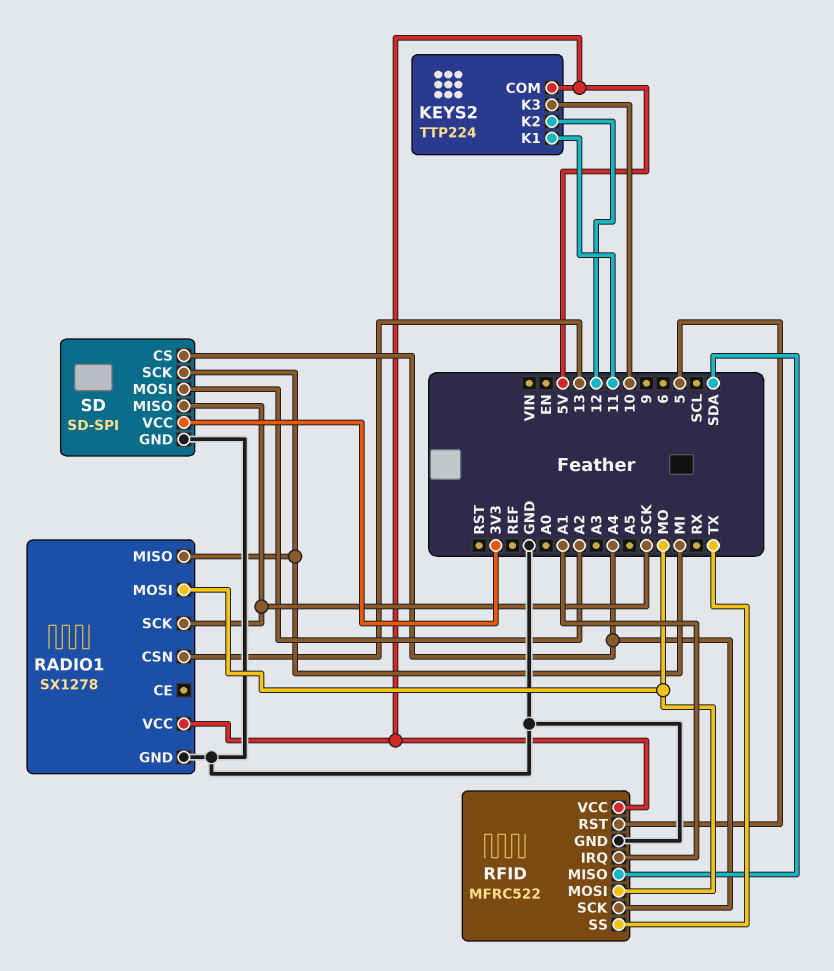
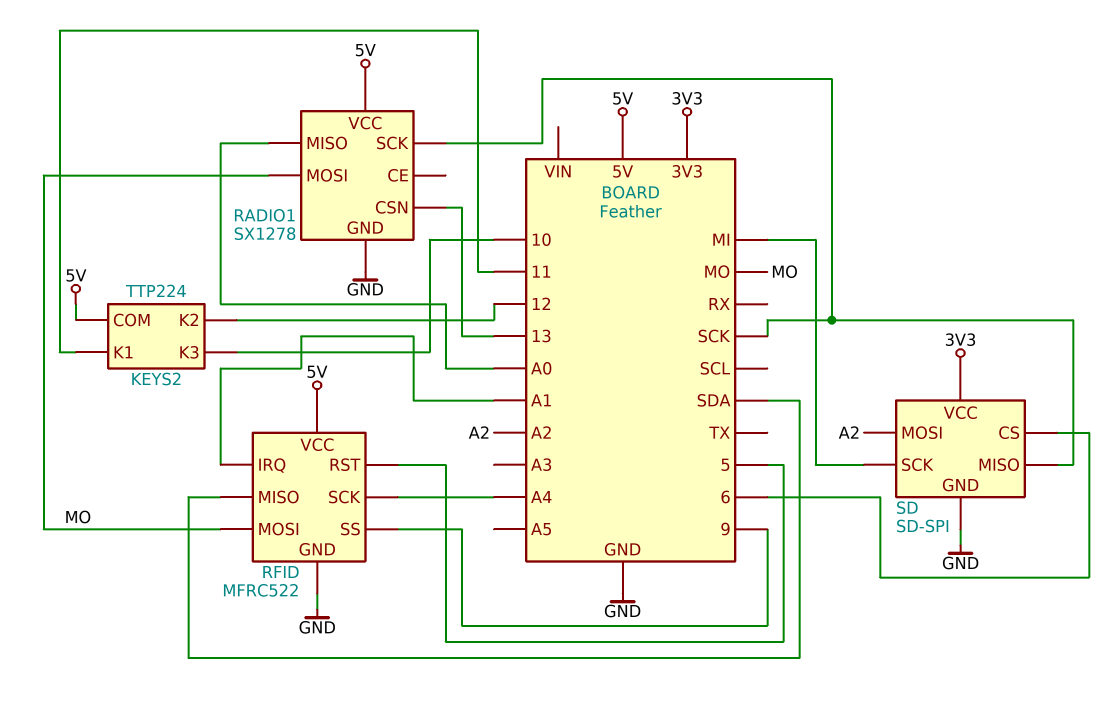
RADIO1 pin MISO: MI -> A0
RFID pin SS: TX -> 9
SD pin CS: A4 -> 6

